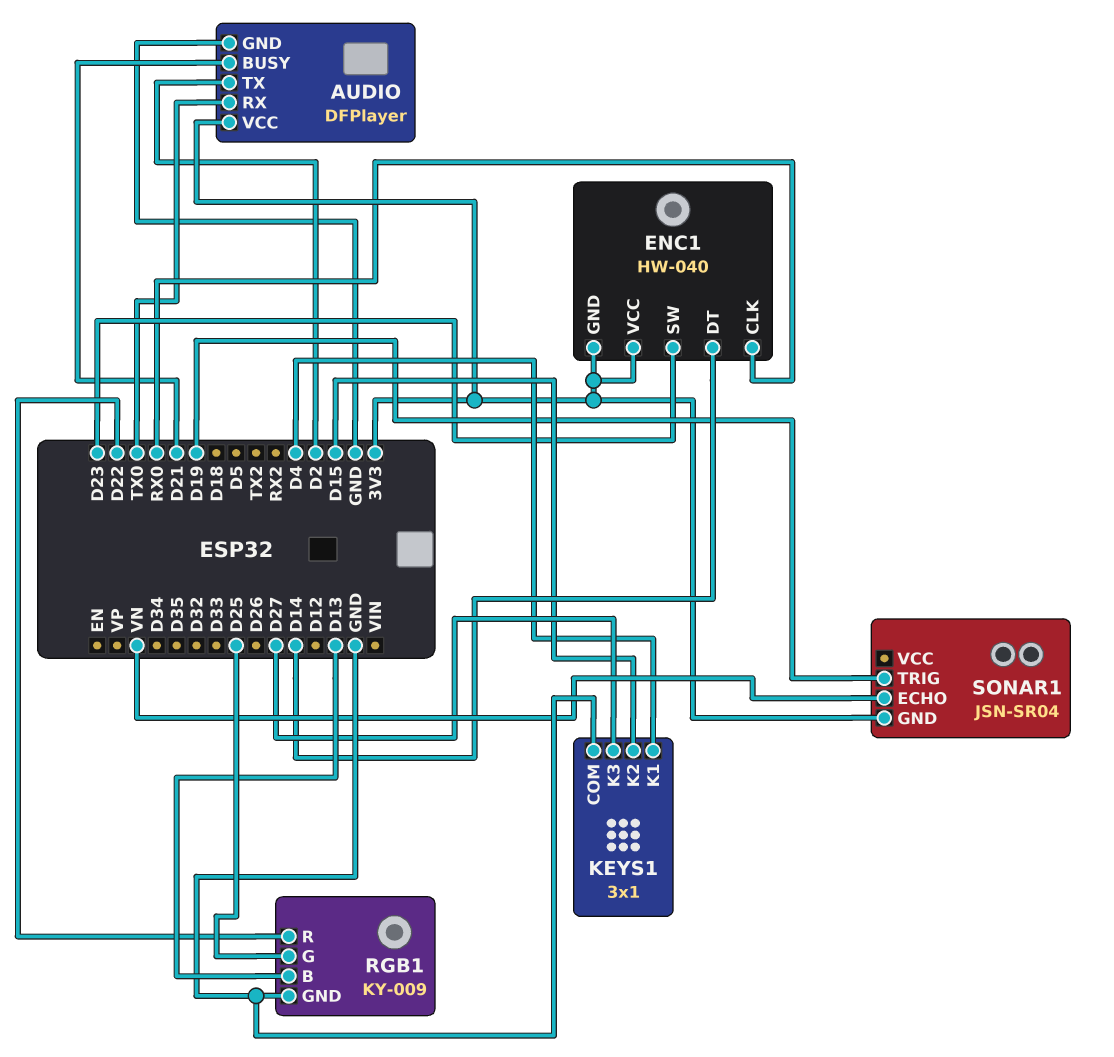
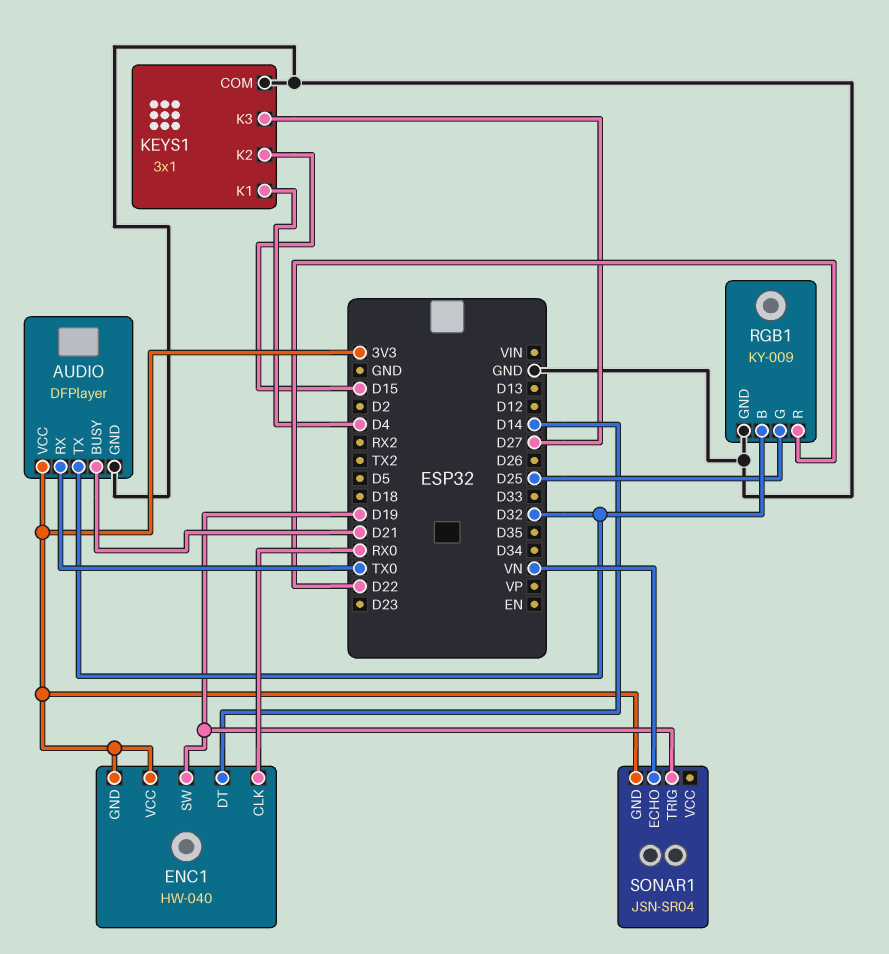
AUDIO pin TX: D2 -> D32
ENC1 pin SW: D23 -> D19
RGB1 pin B: D13 -> D32

